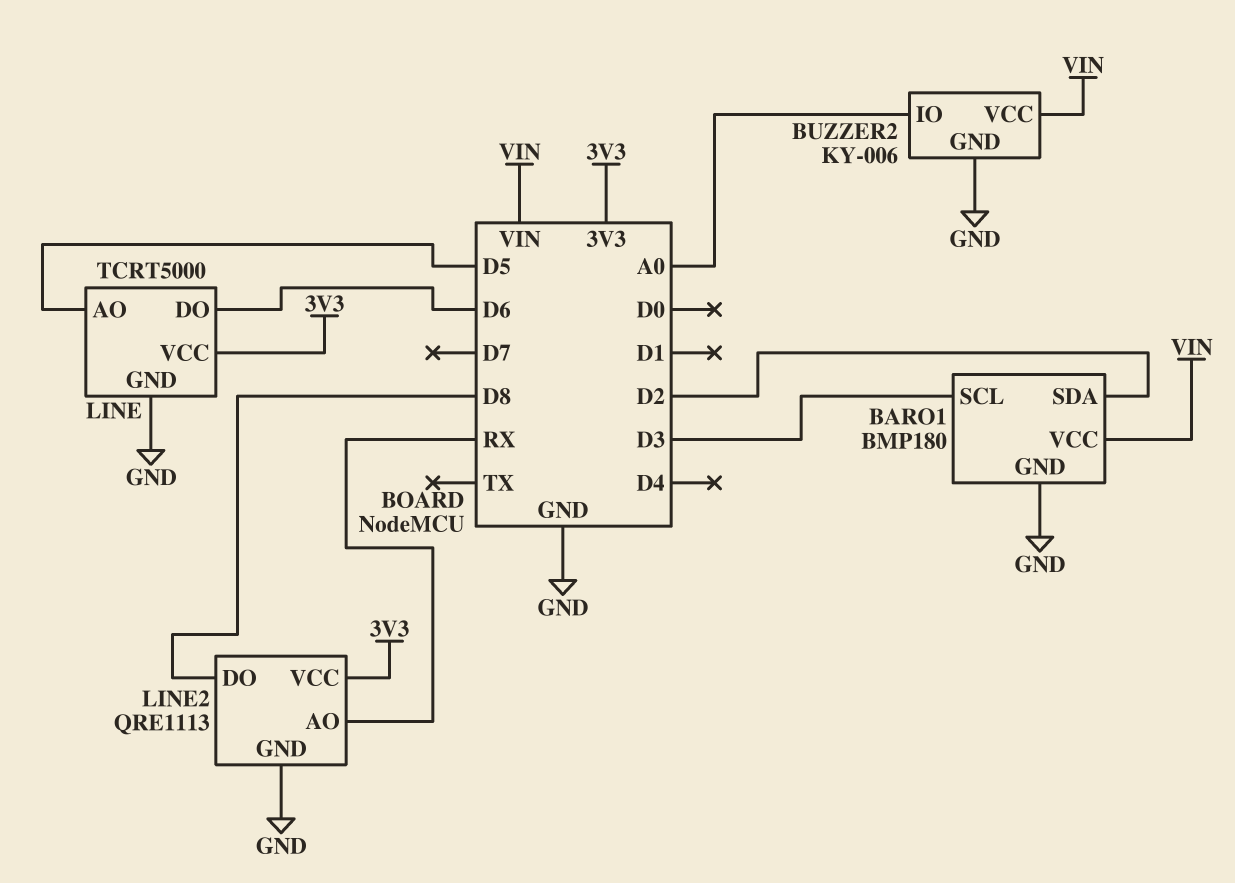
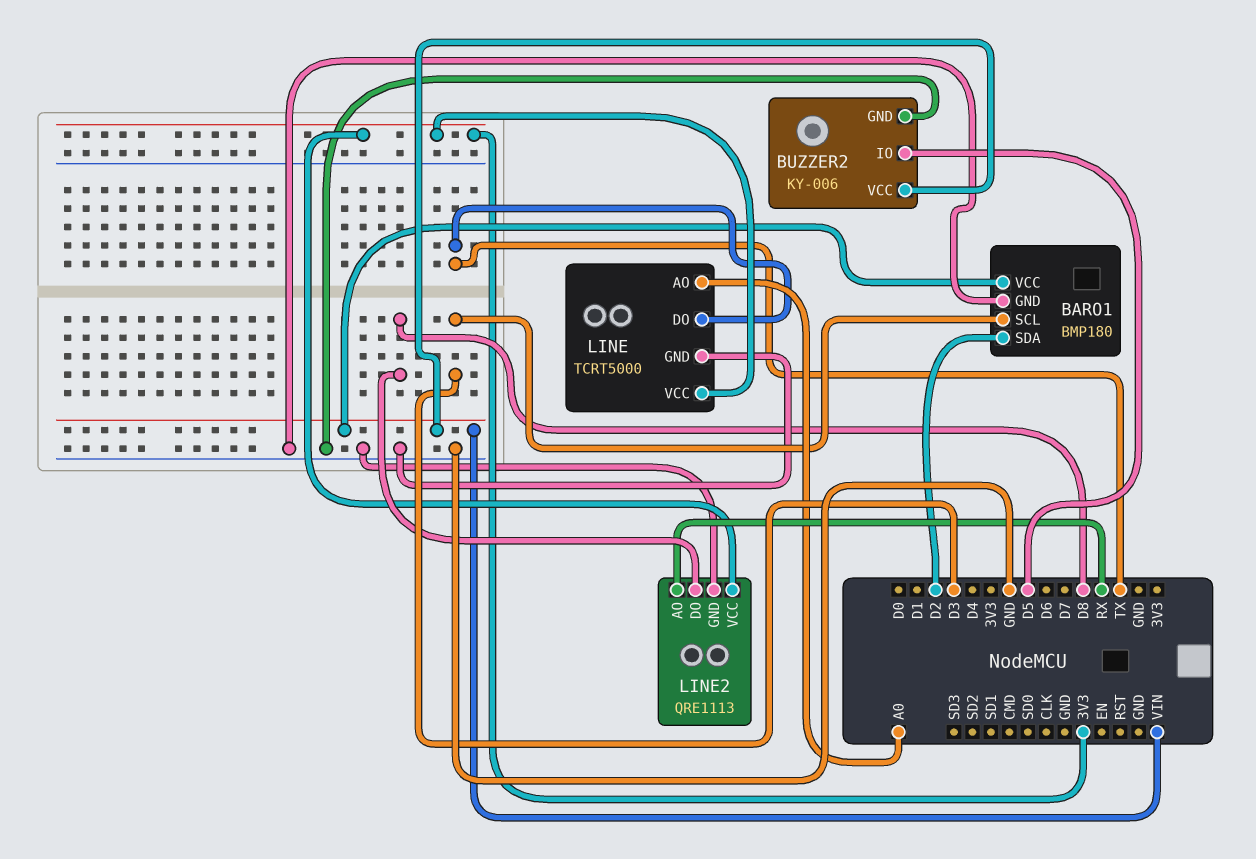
BUZZER2 pin IO: A0 -> D5
LINE pin AO: D5 -> A0
LINE pin DO: D6 -> TX

